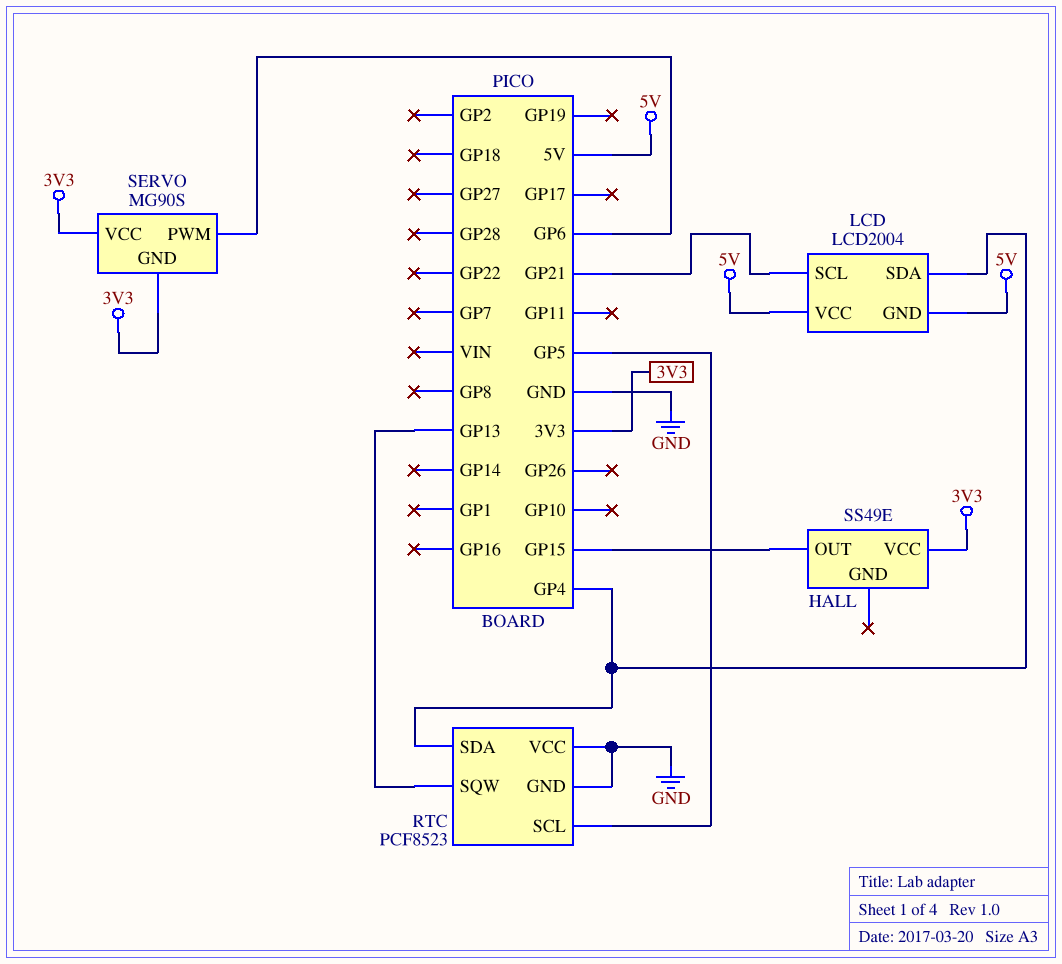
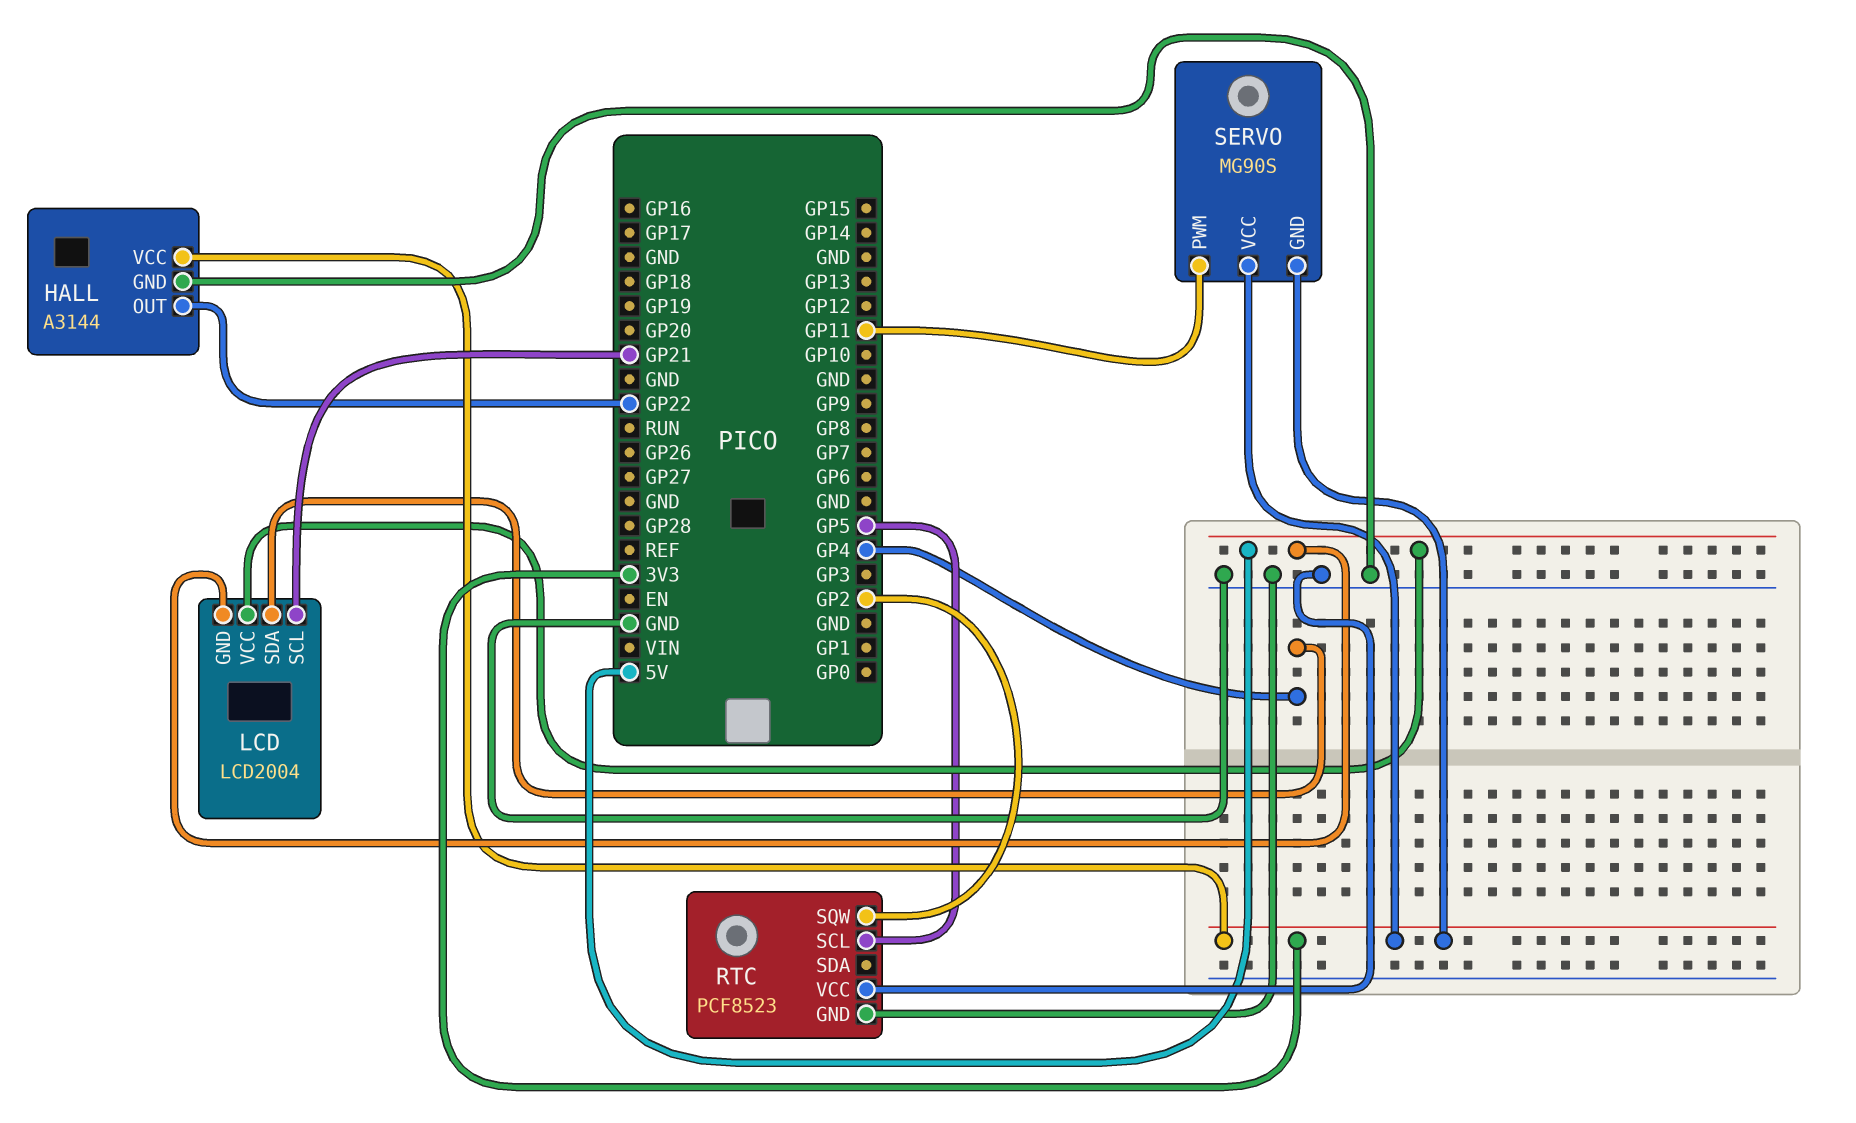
HALL: SS49E -> A3144
HALL pin GND: none -> GND
HALL pin OUT: GP15 -> GP22
RTC pin SDA: GP4 -> none
RTC pin SQW: GP13 -> GP2
SERVO pin PWM: GP6 -> GP11

